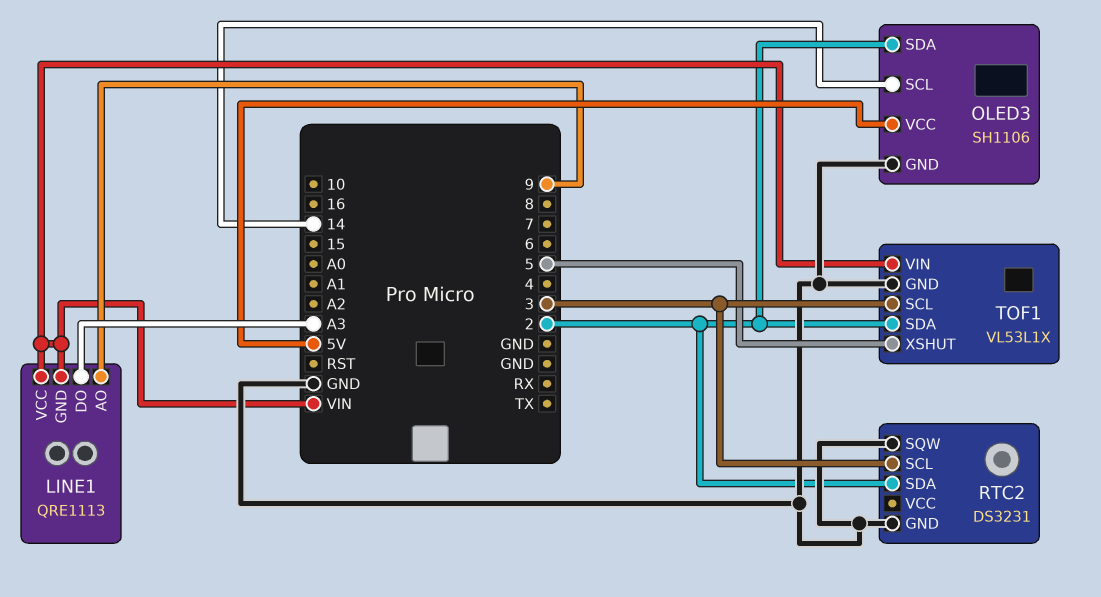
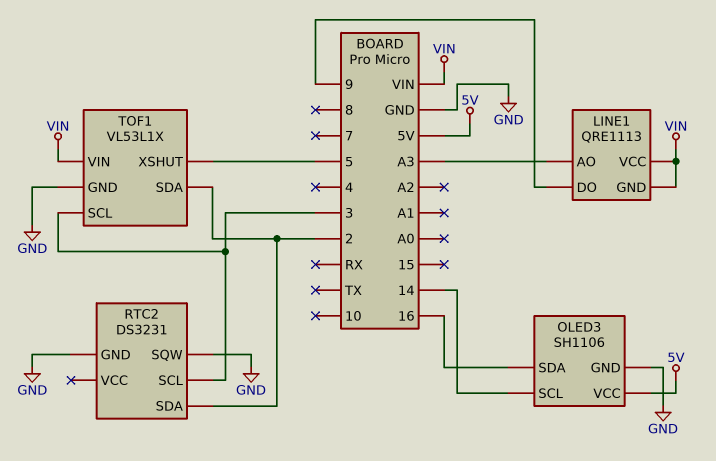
LINE1 pin AO: 9 -> A3
LINE1 pin DO: A3 -> 9
OLED3 pin SDA: 2 -> 16

